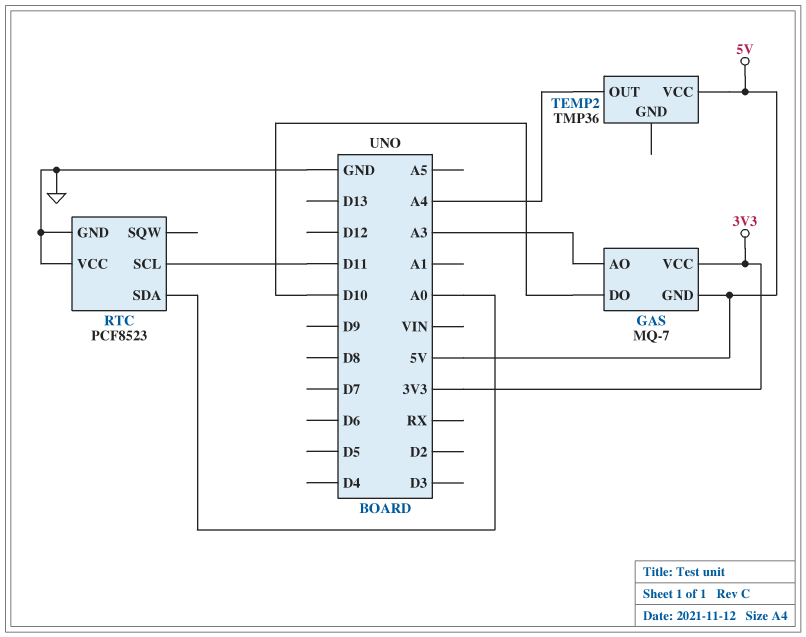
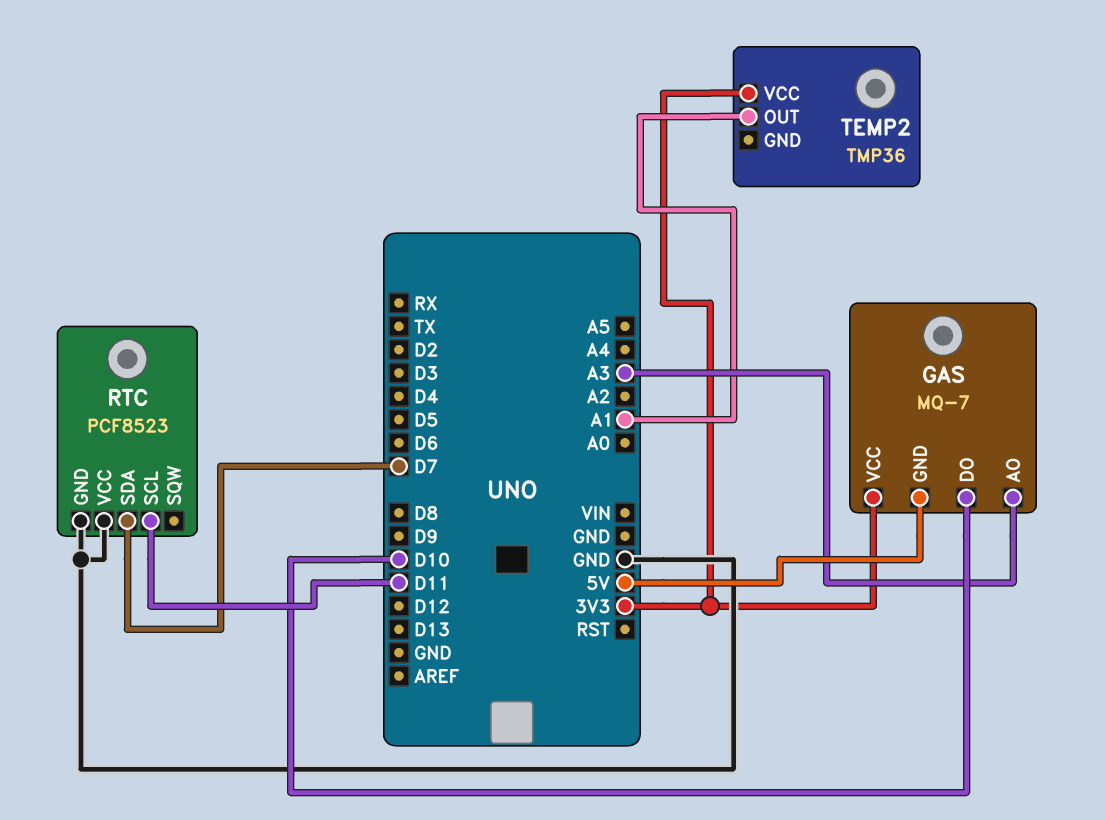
RTC pin SDA: A0 -> D7
TEMP2 pin OUT: A4 -> A1
TEMP2 pin VCC: 5V -> 3V3

